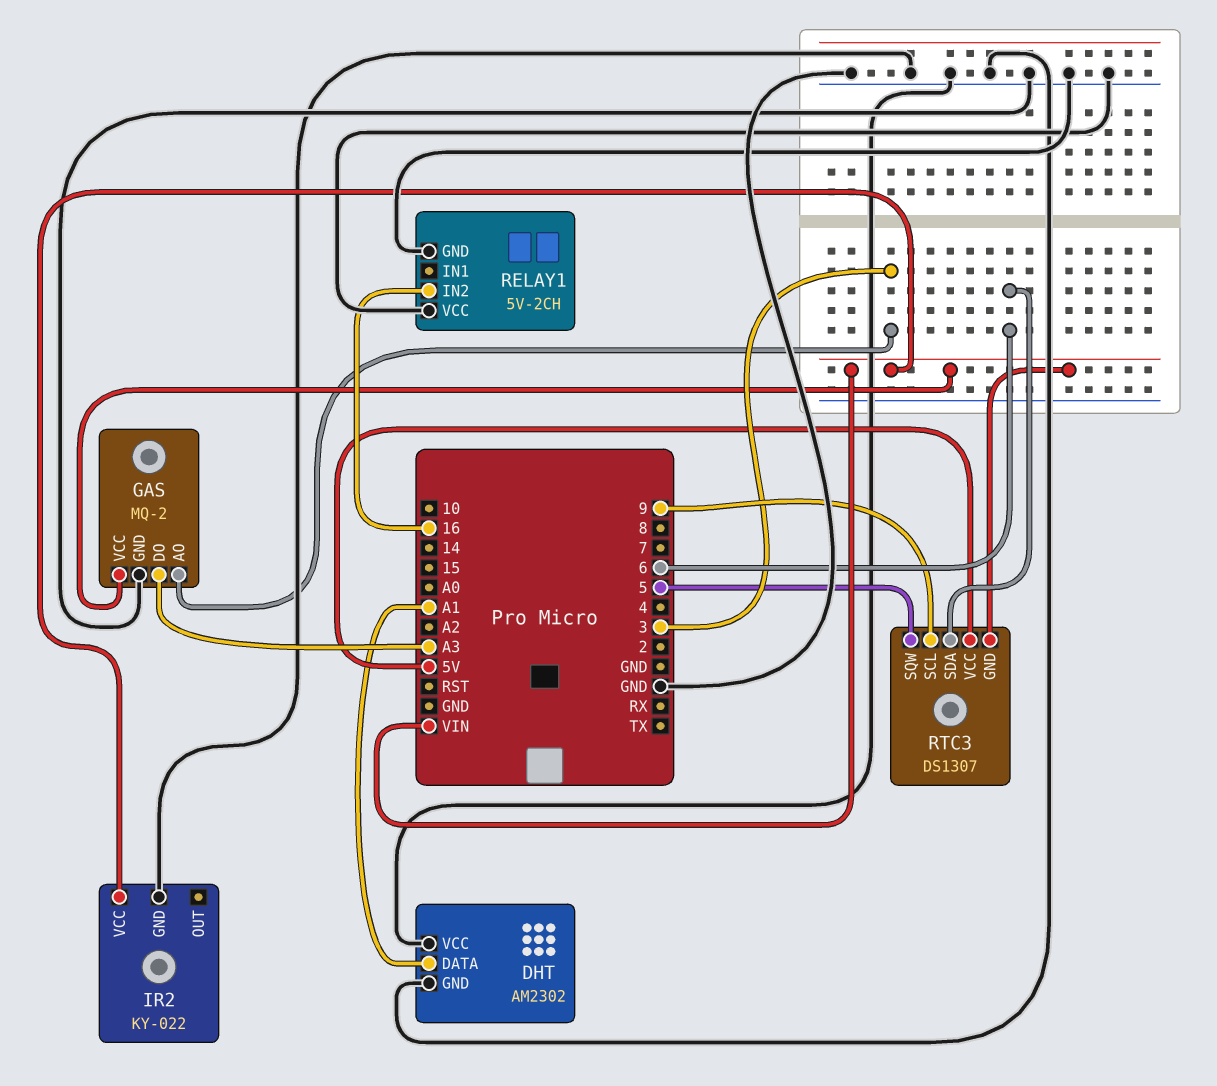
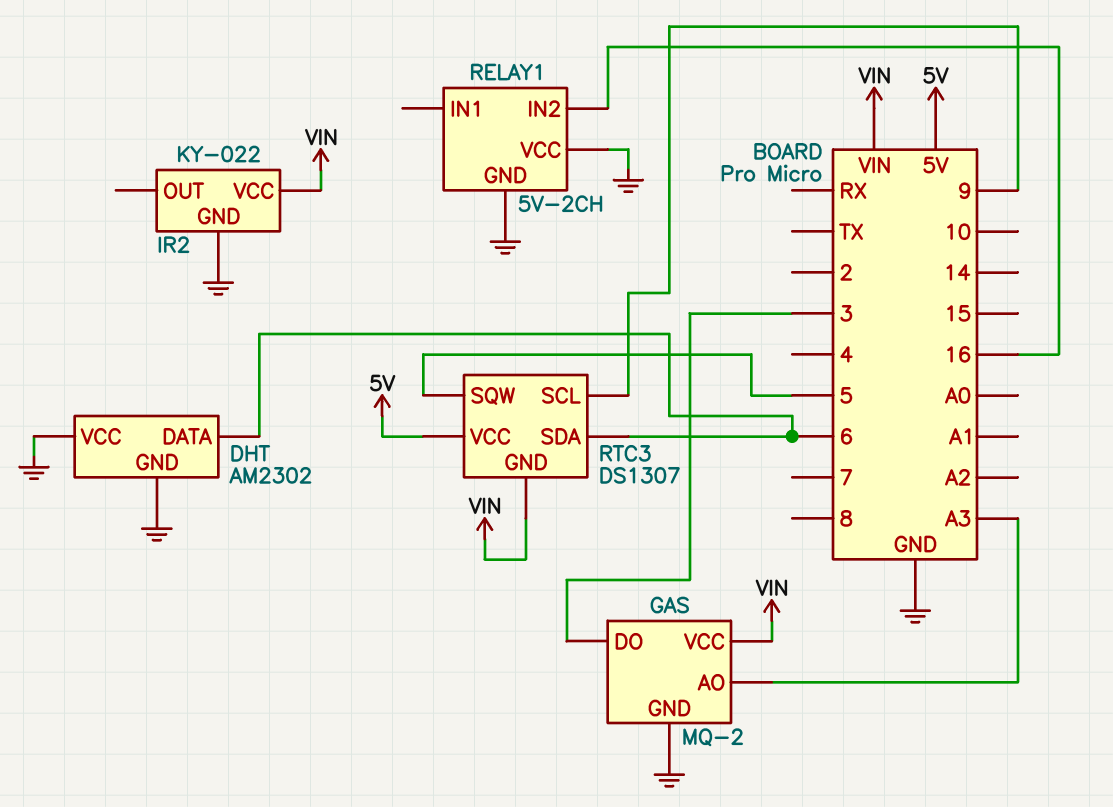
DHT pin DATA: A1 -> 6
GAS pin AO: 3 -> A3
GAS pin DO: A3 -> 3

